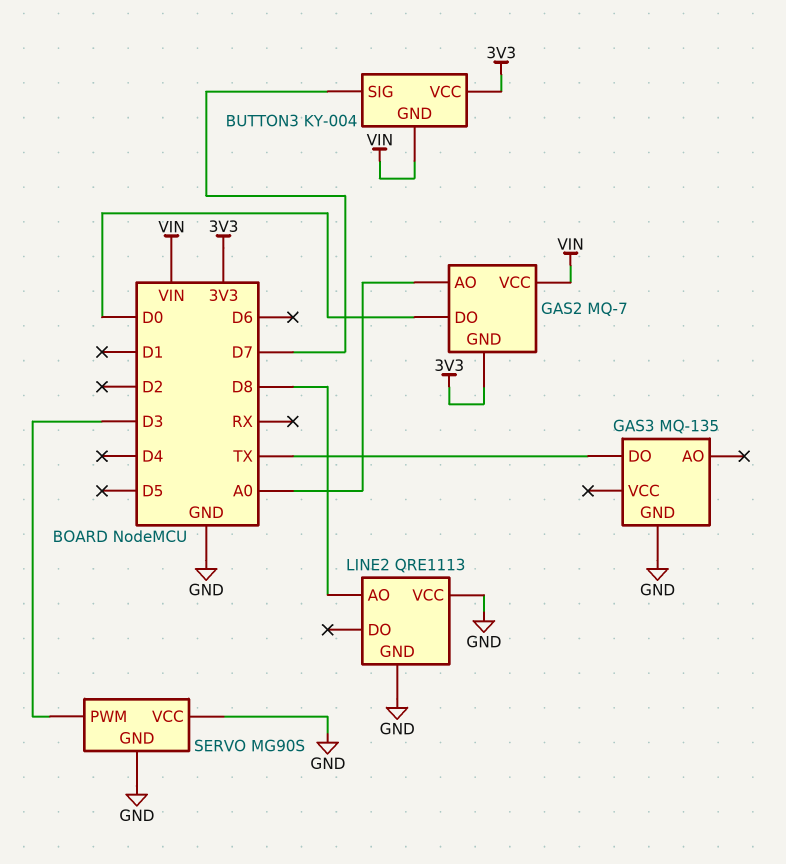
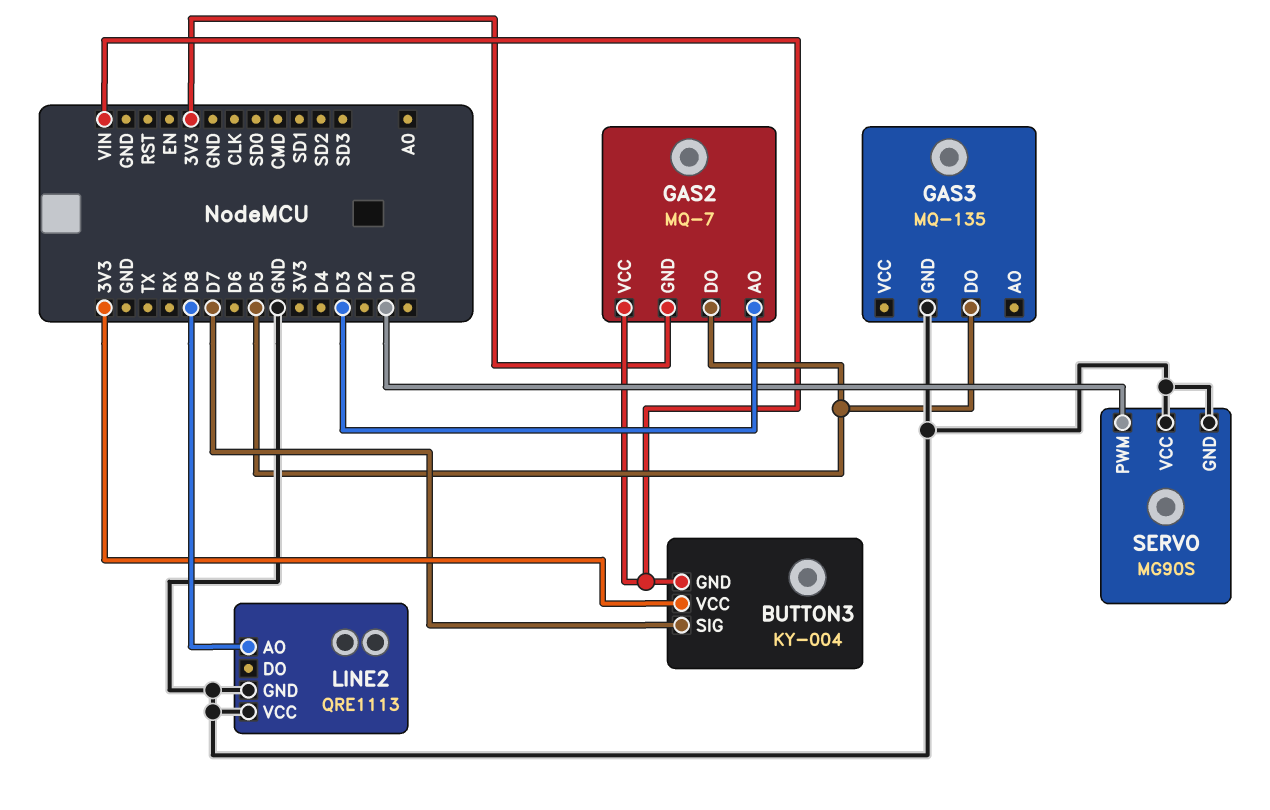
GAS2 pin AO: A0 -> D3
GAS2 pin DO: D0 -> D5
GAS3 pin DO: TX -> D5
SERVO pin PWM: D3 -> D1

